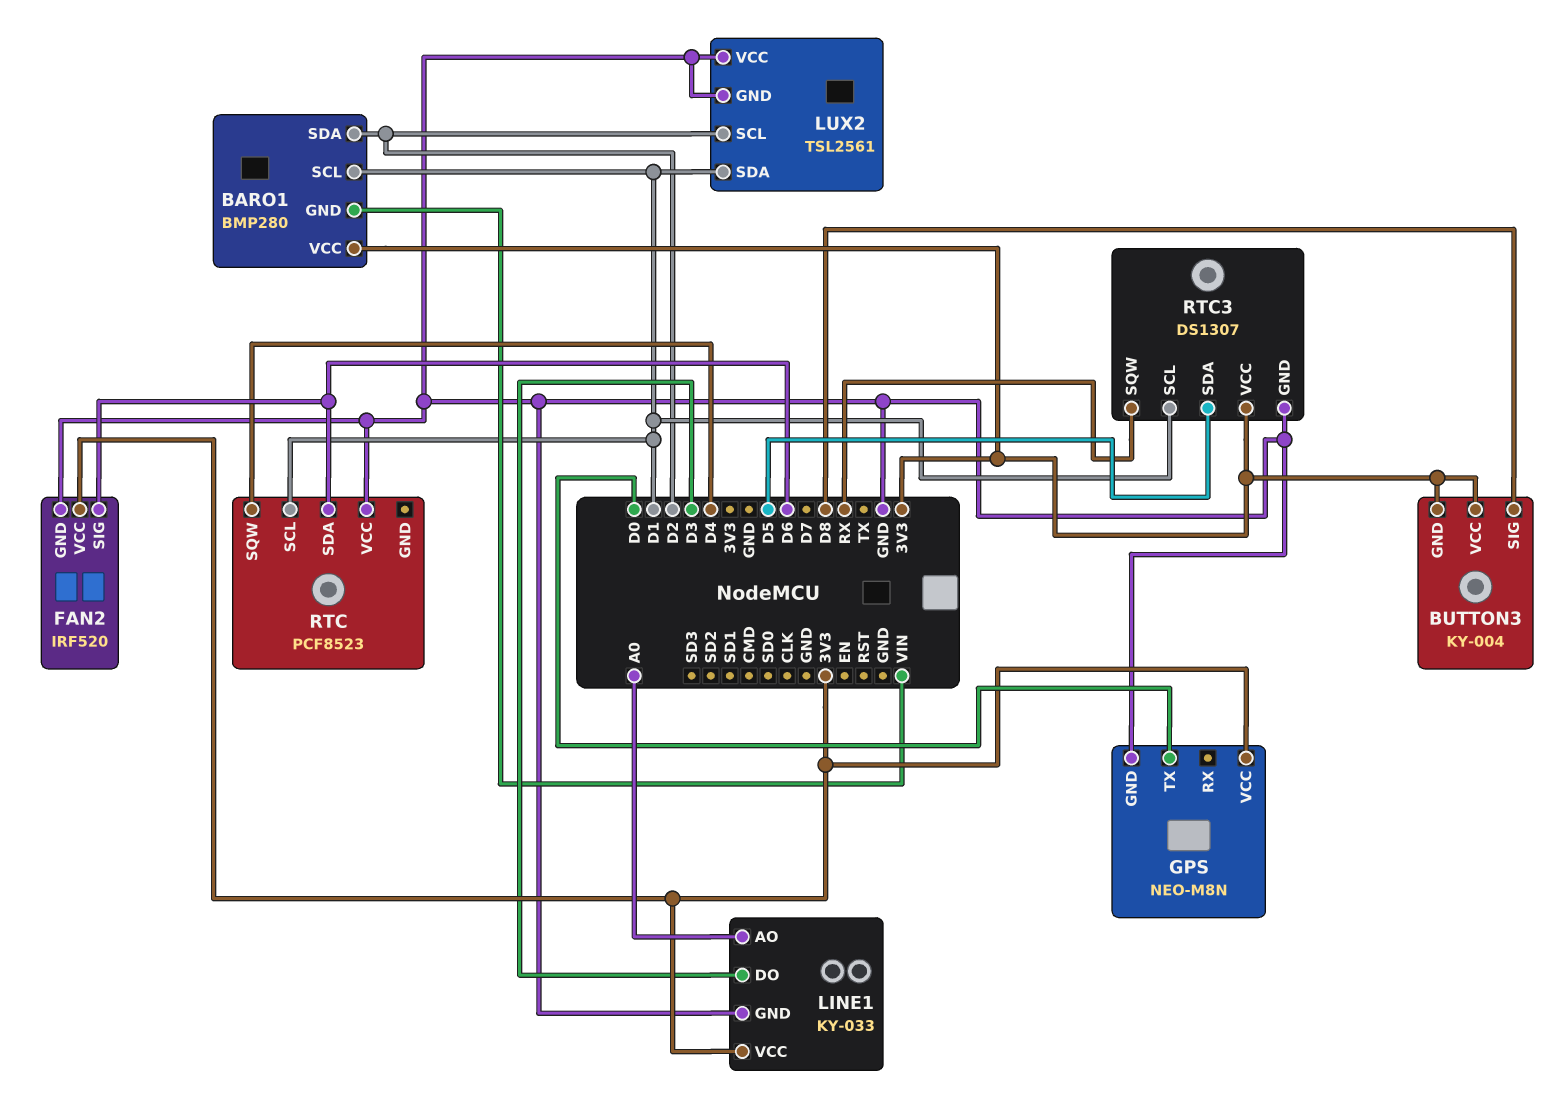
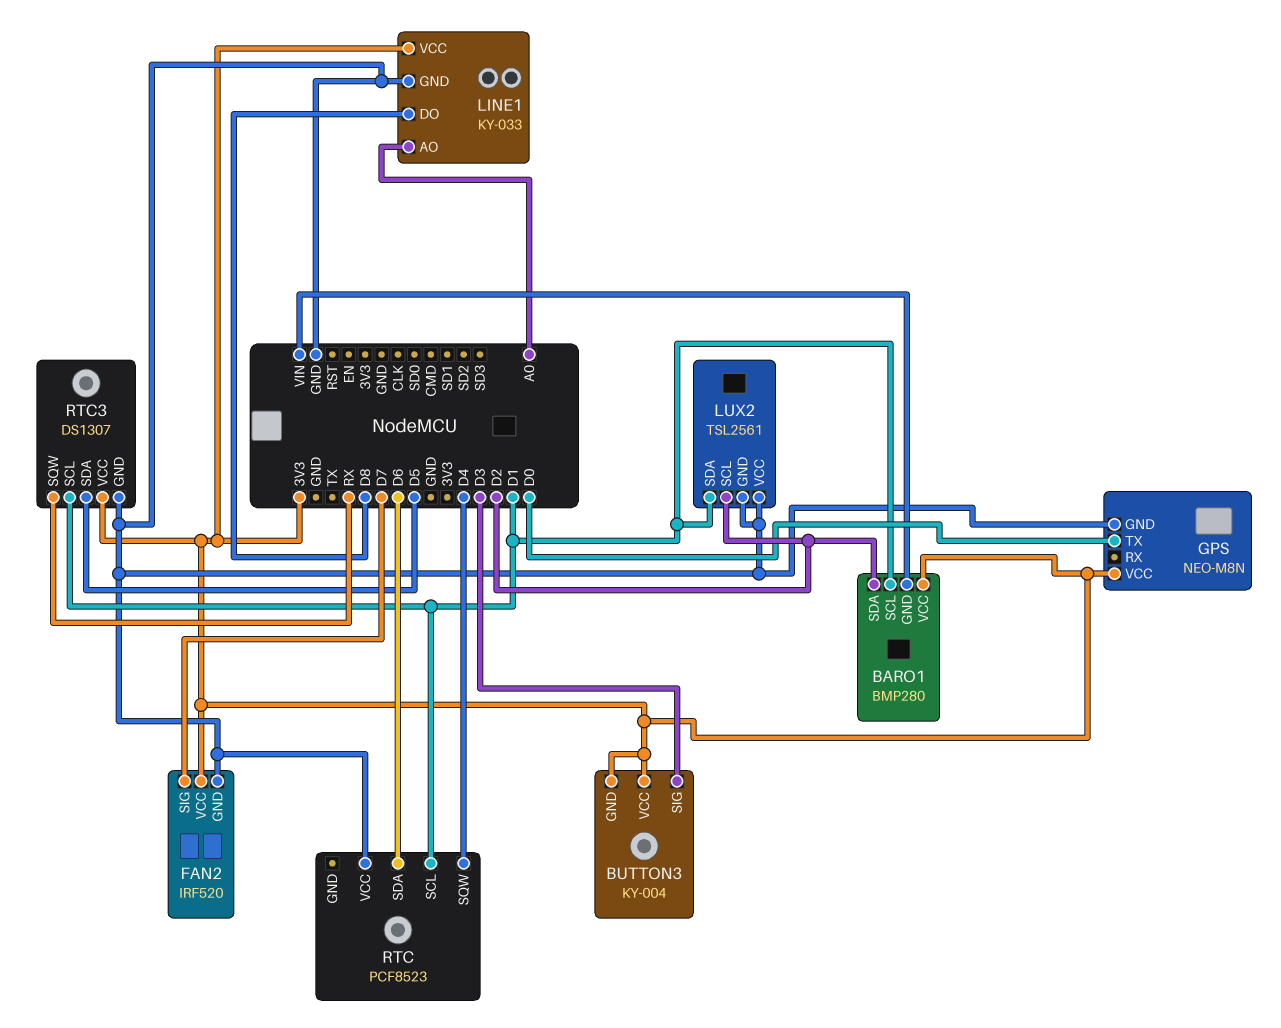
BUTTON3 pin SIG: D8 -> D3
FAN2 pin SIG: D6 -> D7
LINE1 pin DO: D3 -> D8

